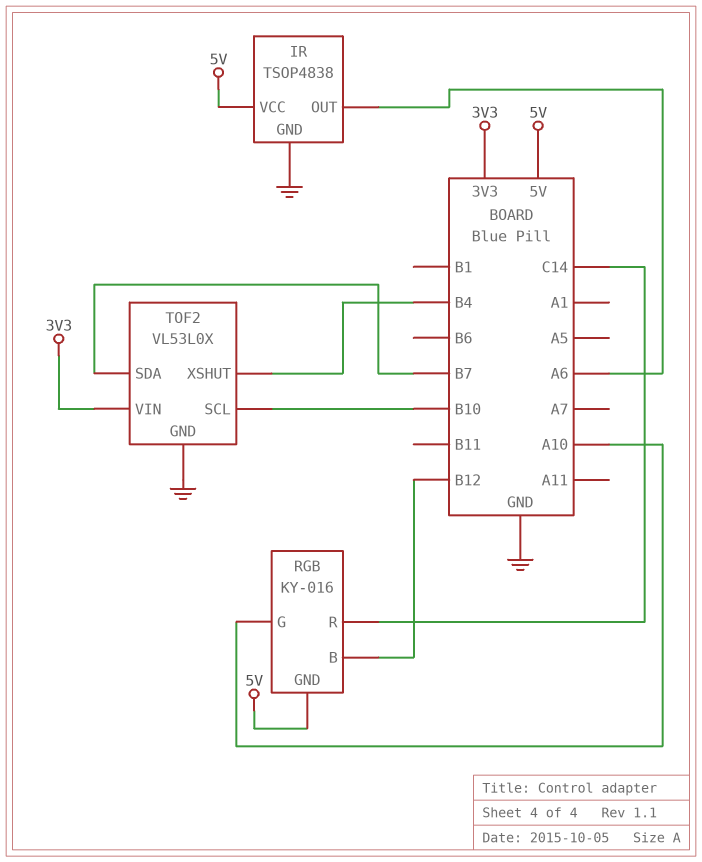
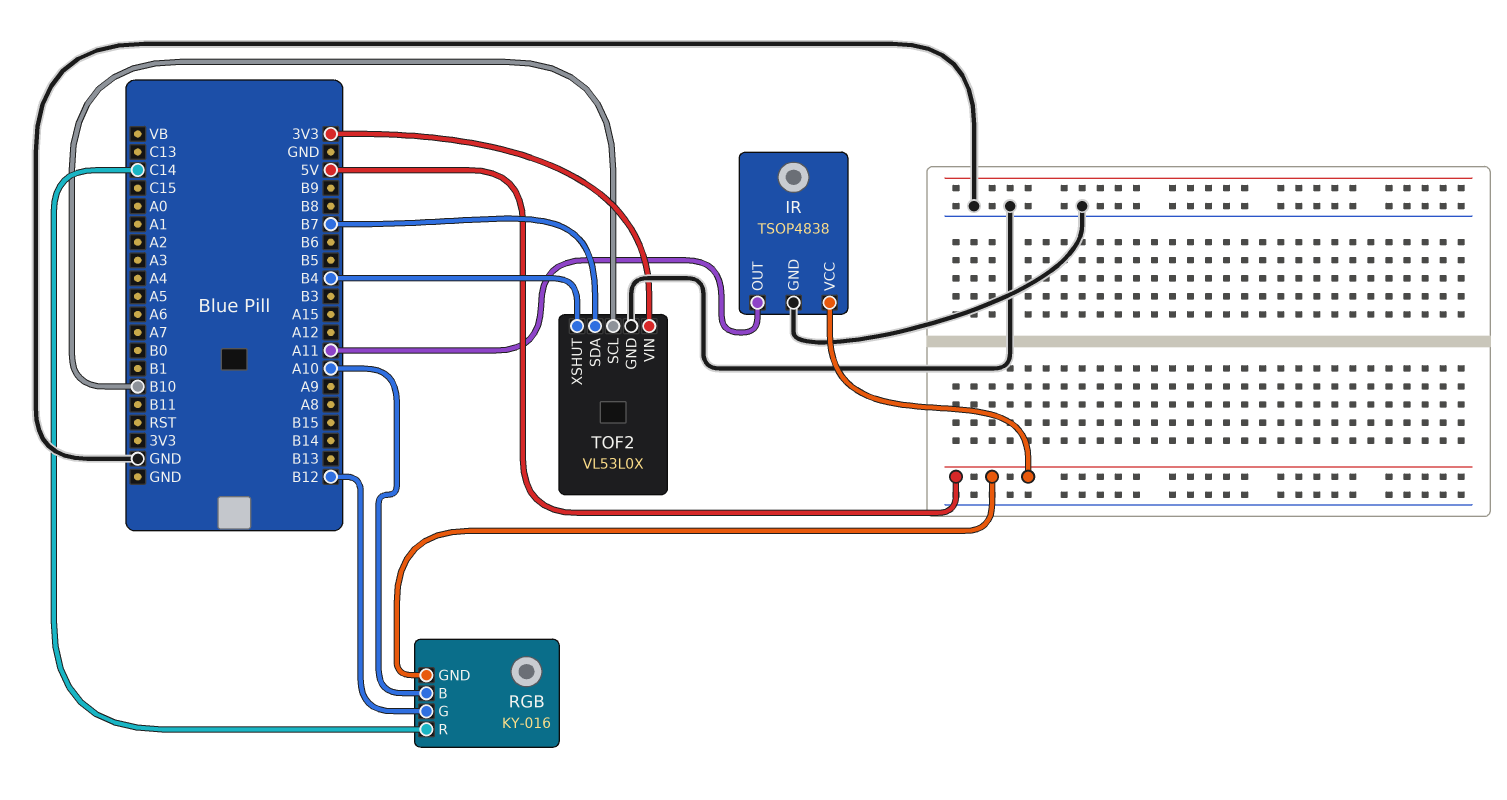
IR pin OUT: A6 -> A11
RGB pin B: B12 -> A10
RGB pin G: A10 -> B12

